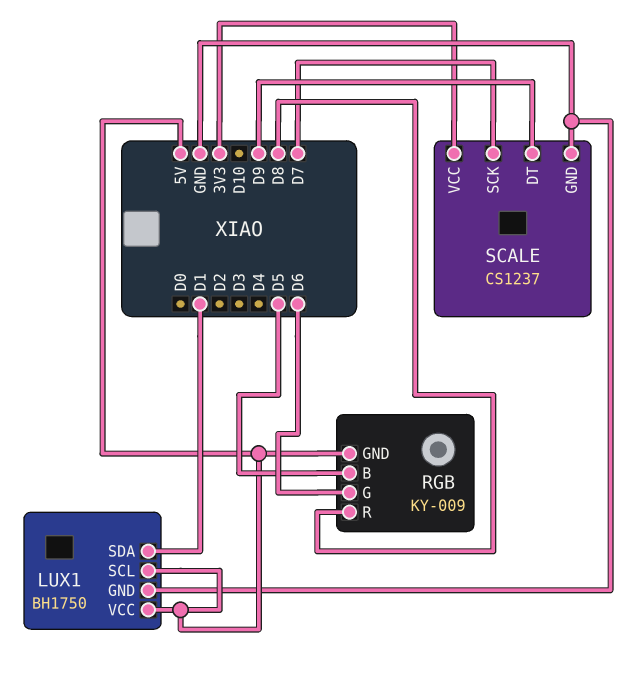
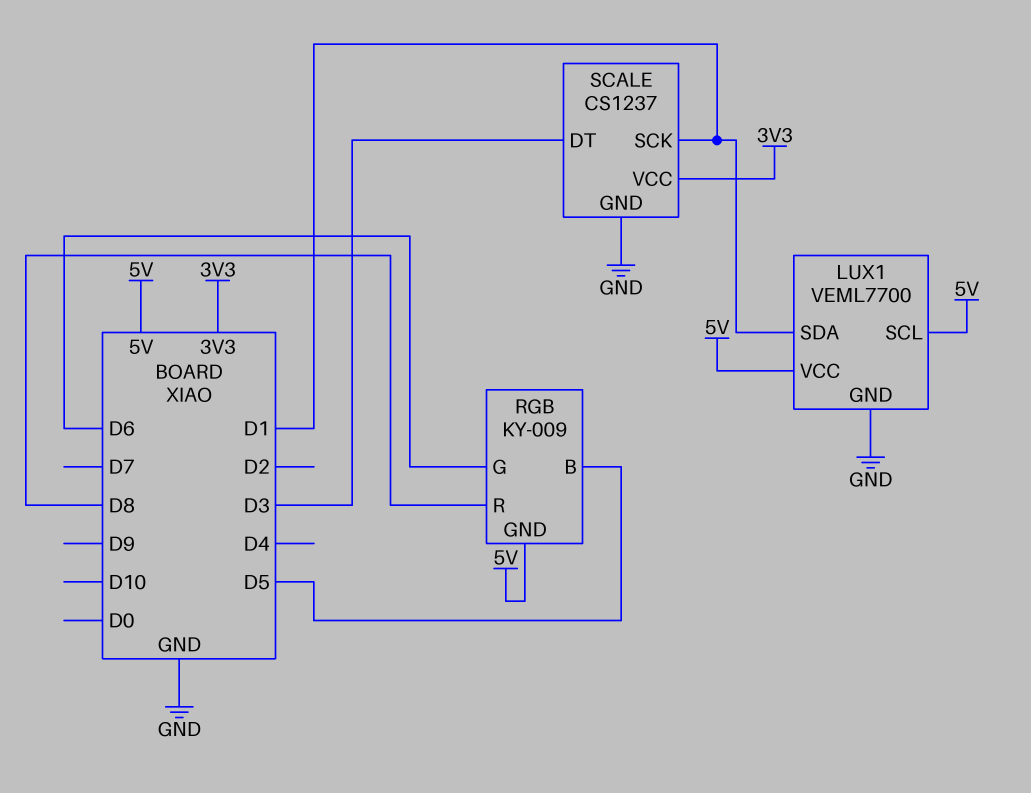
LUX1: BH1750 -> VEML7700
SCALE pin DT: D9 -> D3
SCALE pin SCK: D7 -> D1

